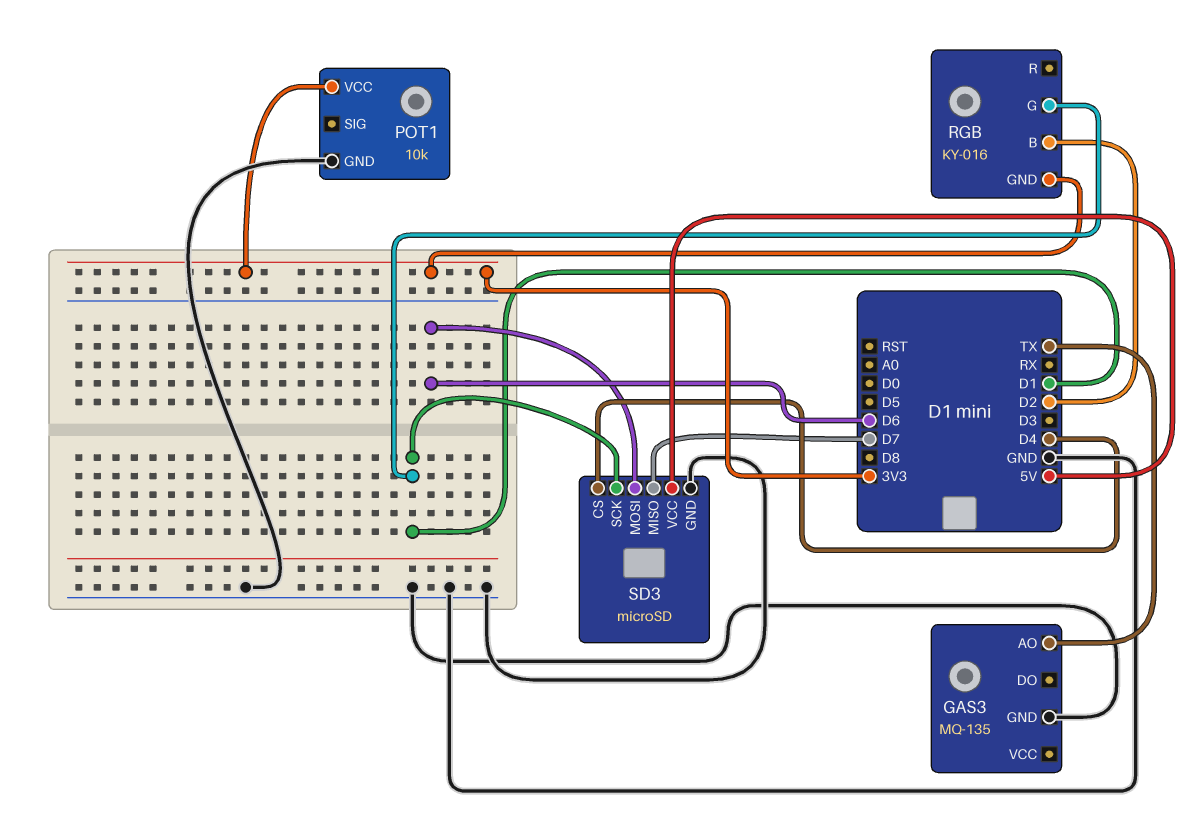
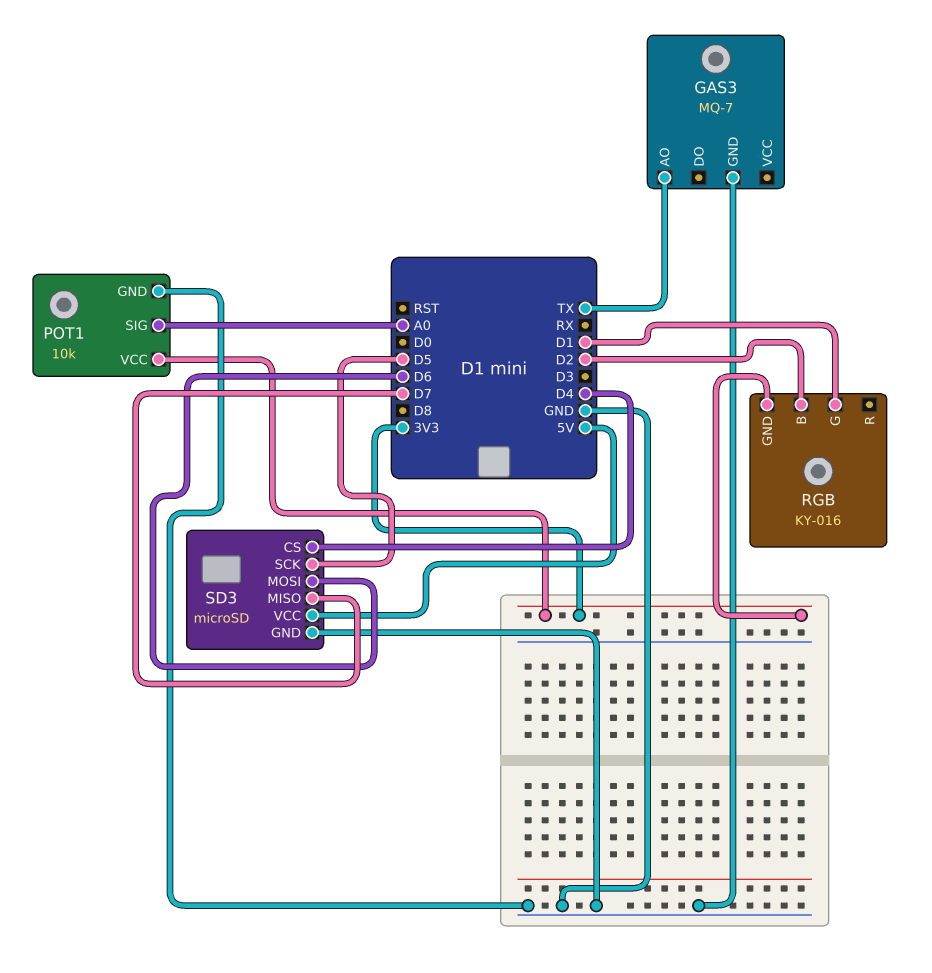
GAS3: MQ-135 -> MQ-7
POT1 pin SIG: none -> A0
SD3 pin SCK: D1 -> D5

